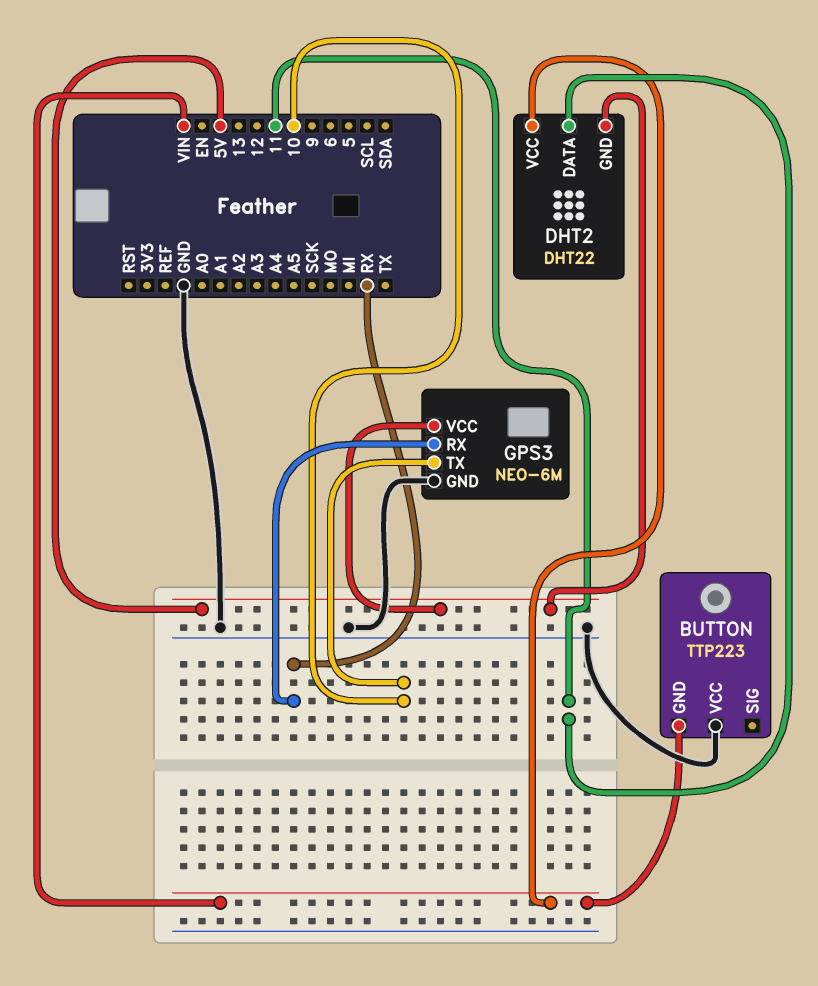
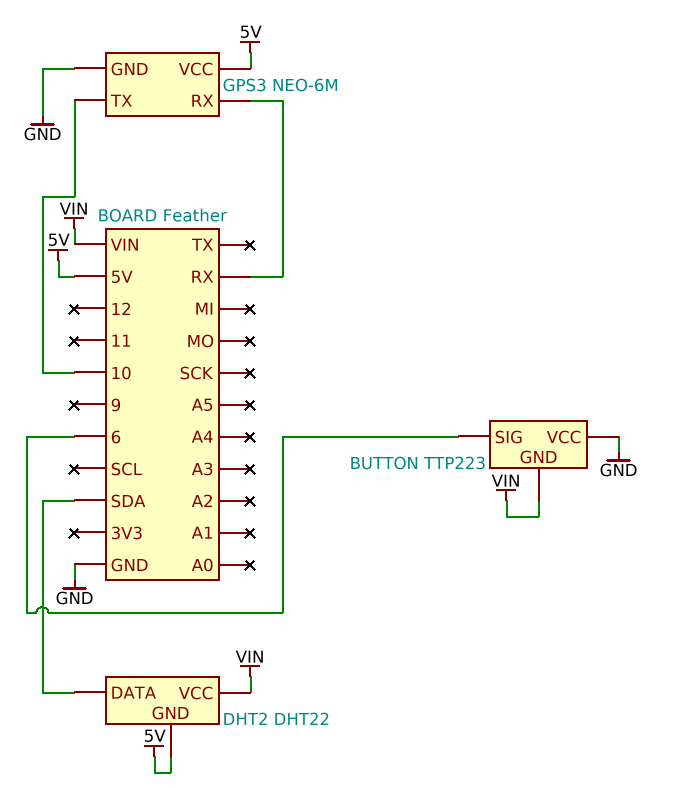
BUTTON pin SIG: none -> 6
DHT2 pin DATA: 11 -> SDA

